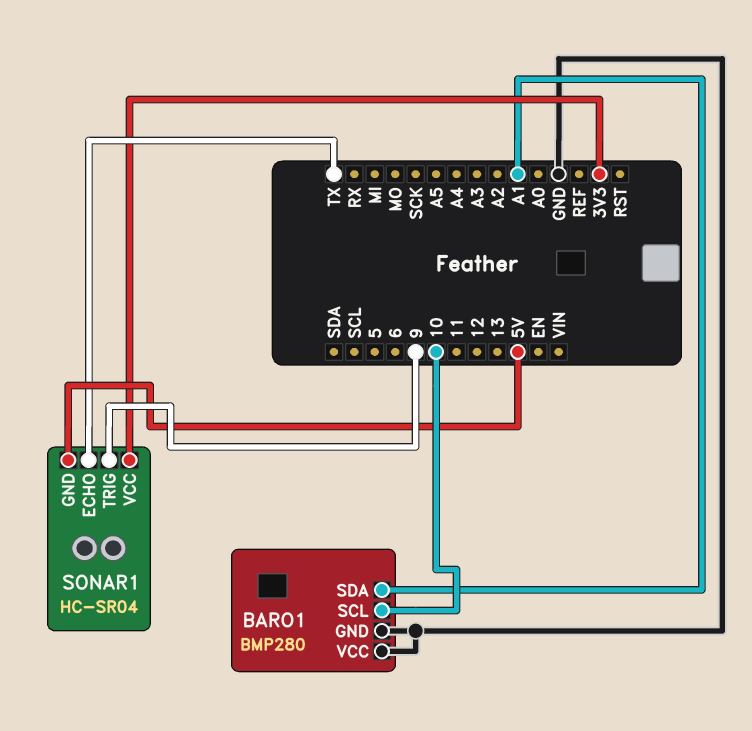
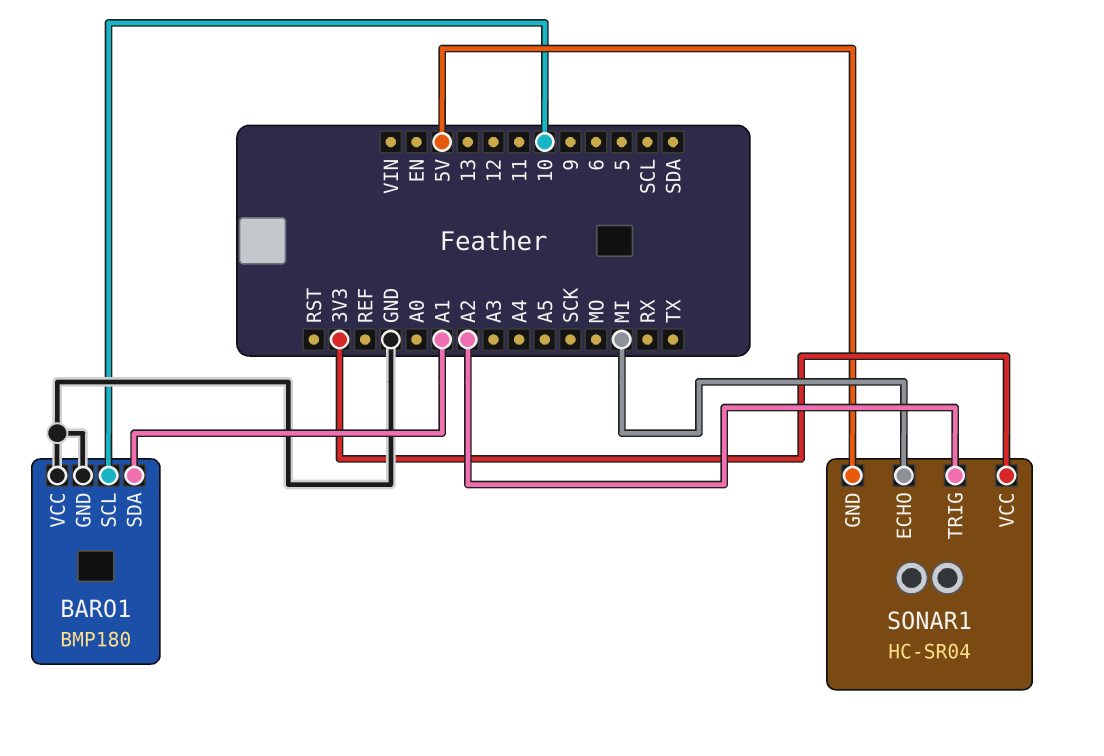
BARO1: BMP280 -> BMP180
SONAR1 pin ECHO: TX -> MI
SONAR1 pin TRIG: 9 -> A2

